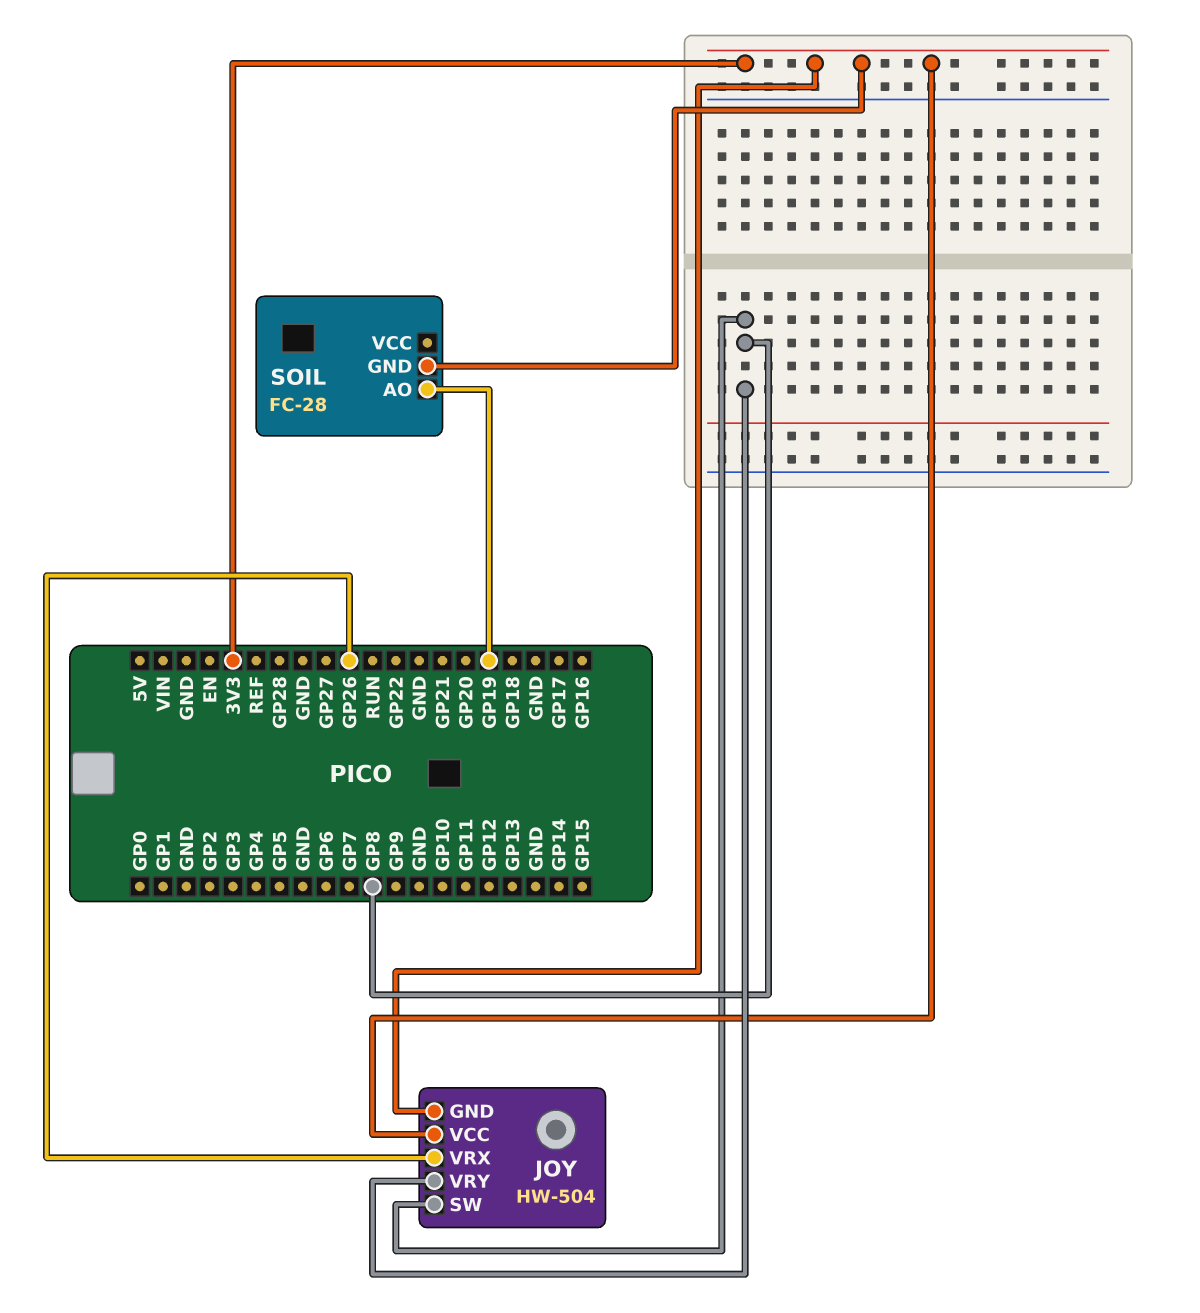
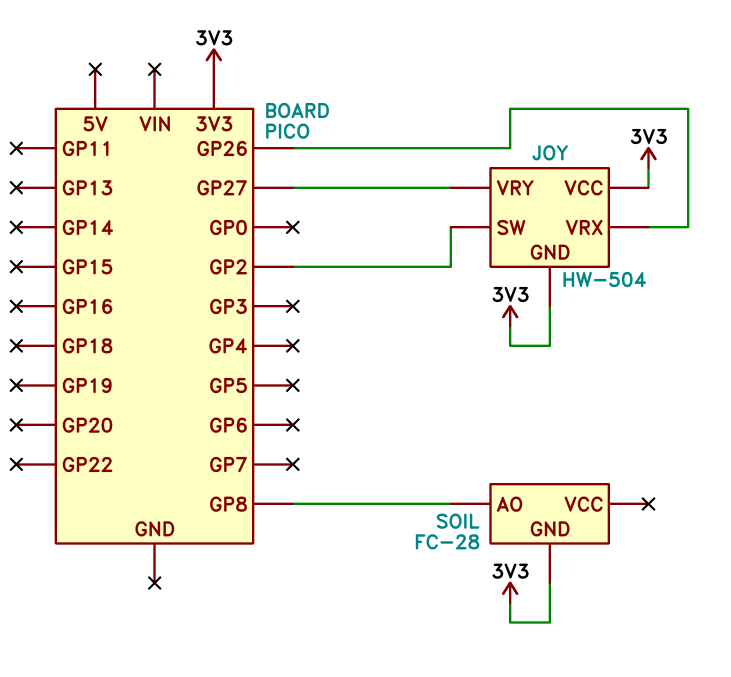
JOY pin SW: GP8 -> GP2
JOY pin VRY: GP8 -> GP27
SOIL pin AO: GP19 -> GP8

